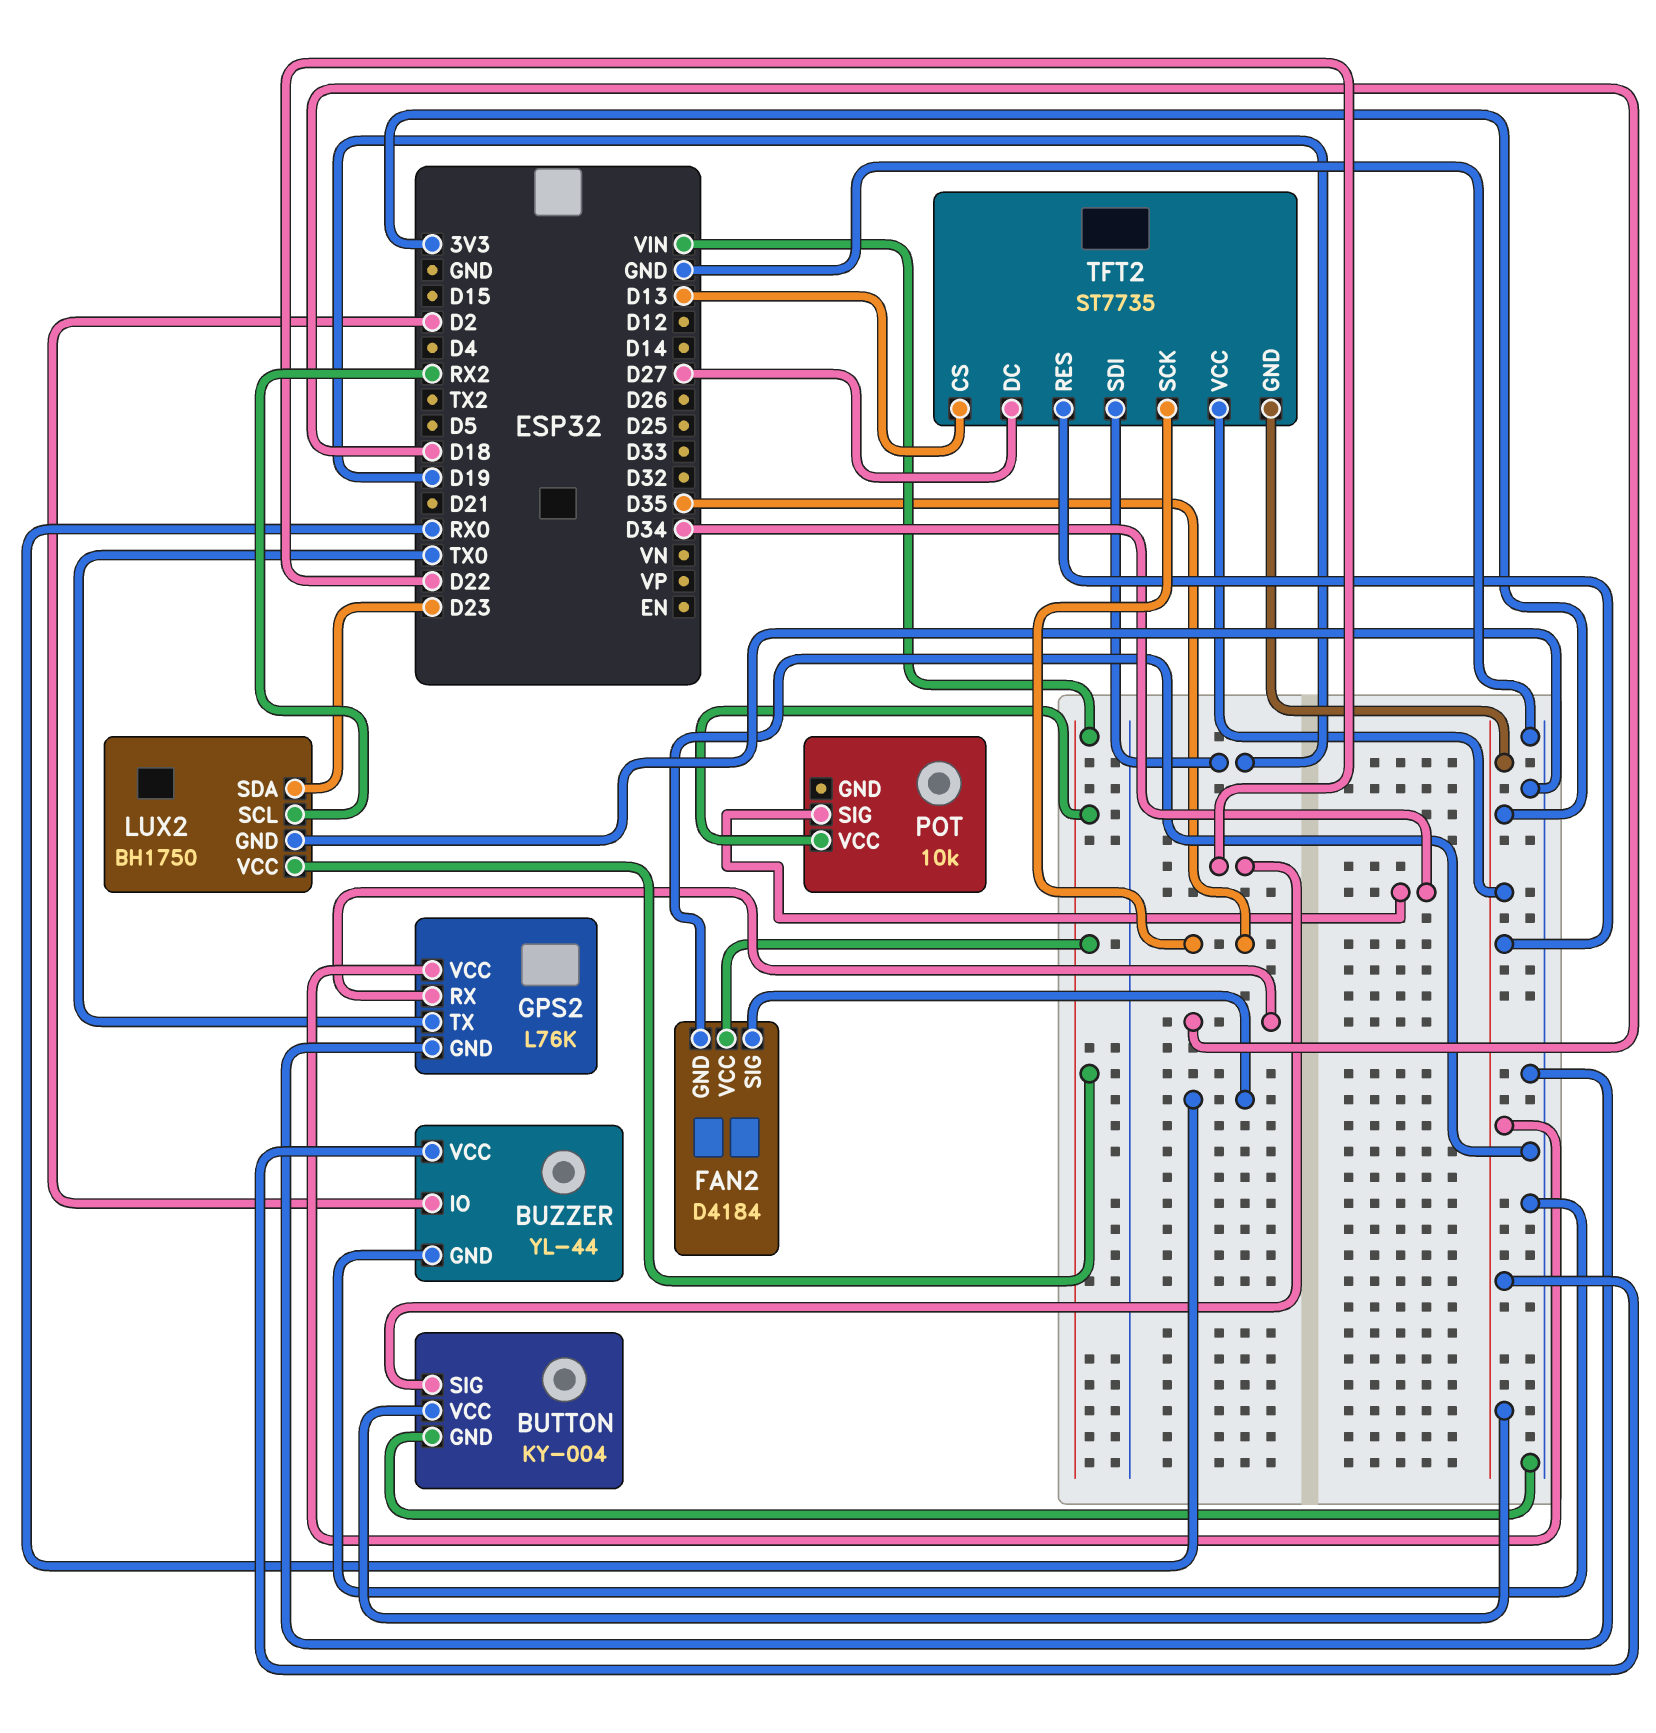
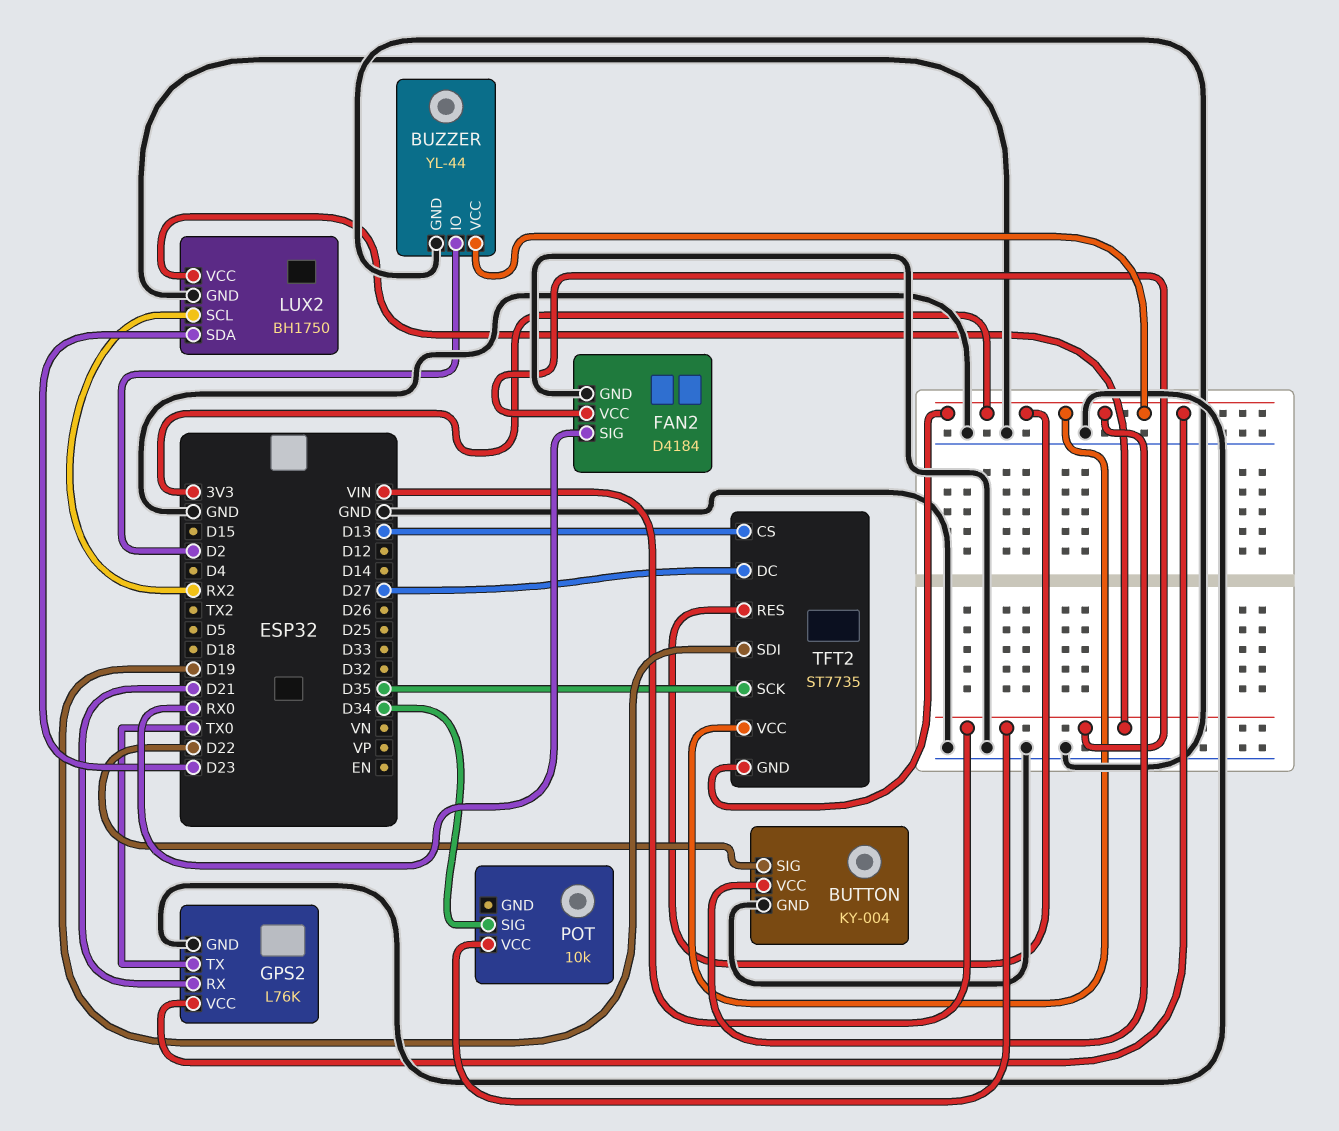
GPS2 pin RX: D18 -> D21

